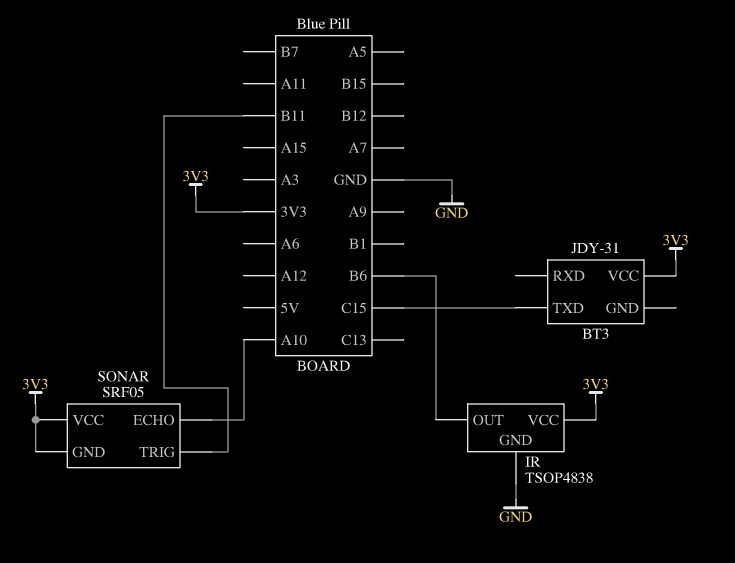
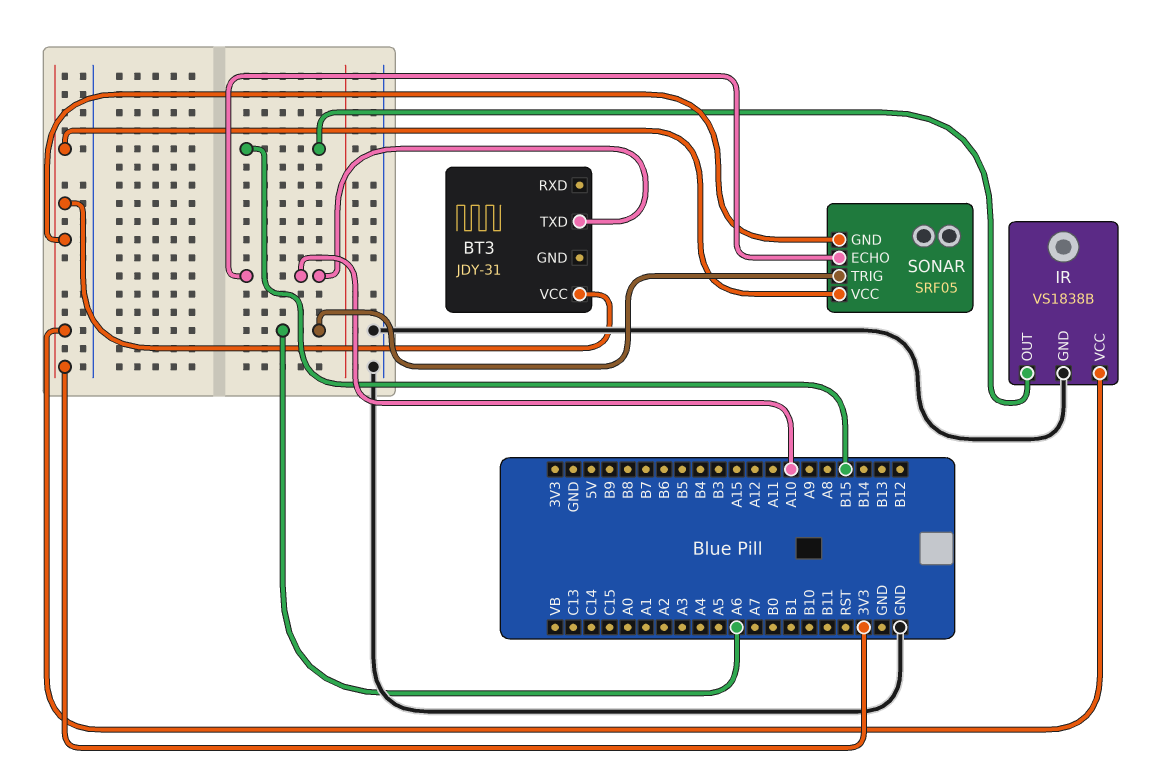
BT3 pin TXD: C15 -> A10
IR: TSOP4838 -> VS1838B
IR pin OUT: B6 -> B15
SONAR pin TRIG: B11 -> A6

